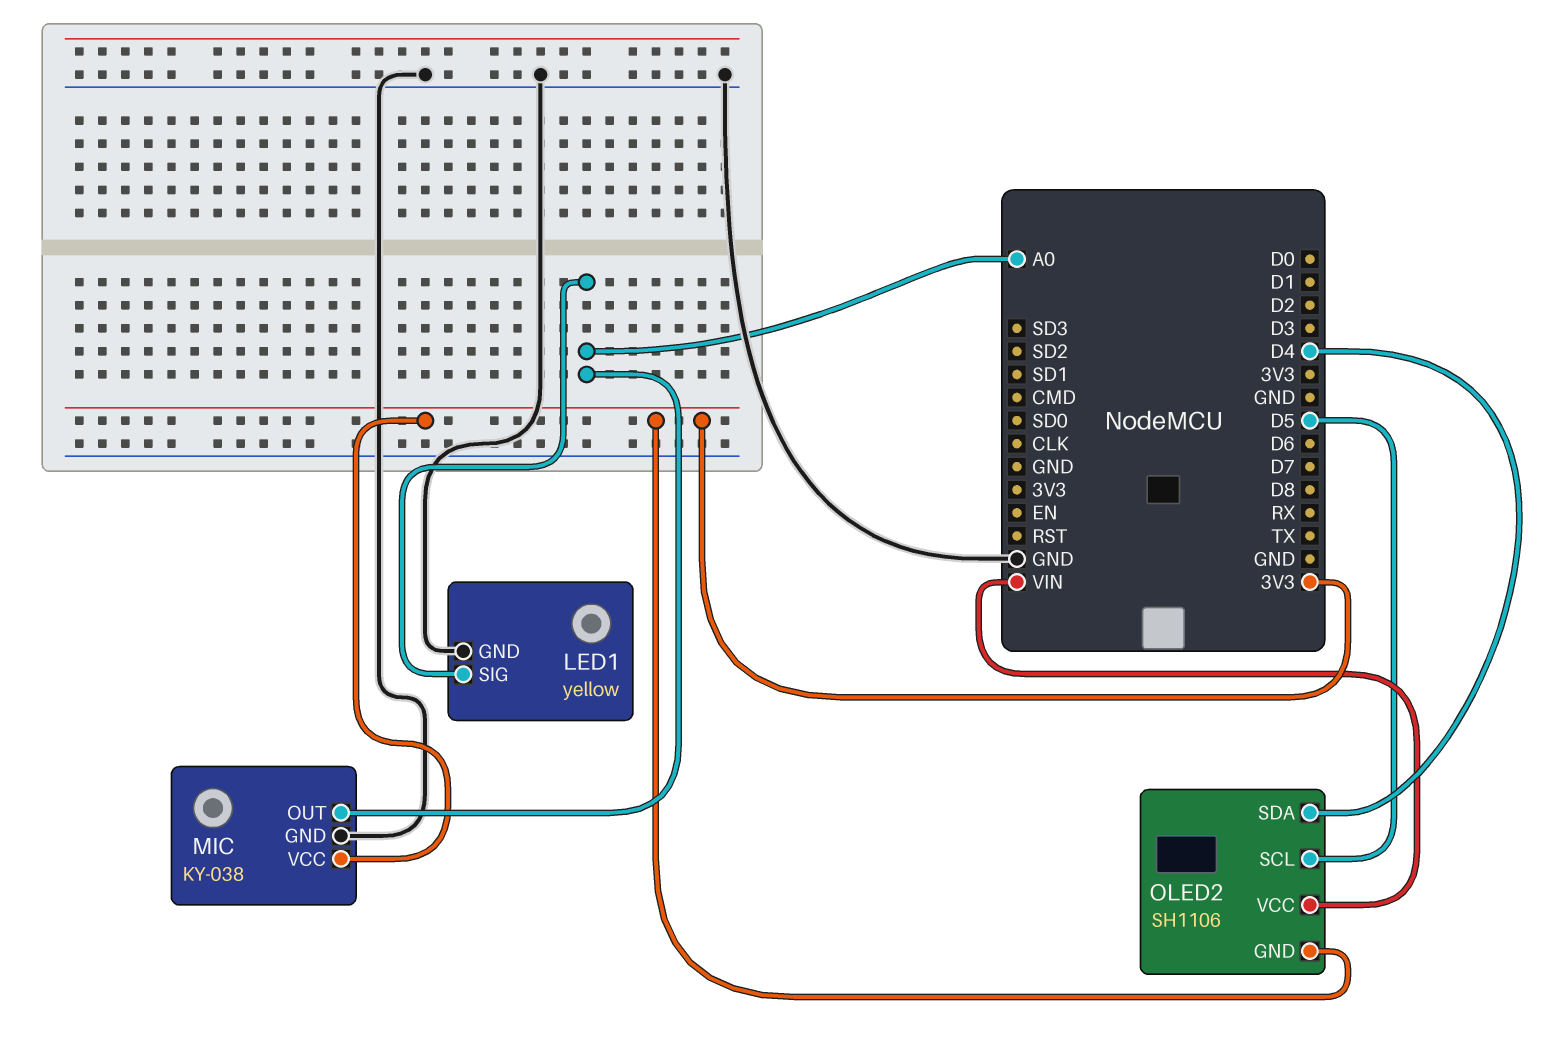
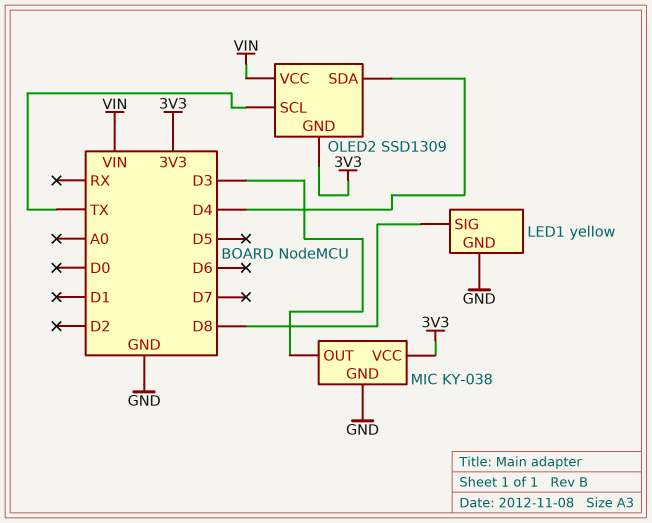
LED1 pin SIG: A0 -> D8
MIC pin OUT: A0 -> D3
OLED2: SH1106 -> SSD1309
OLED2 pin SCL: D5 -> TX

